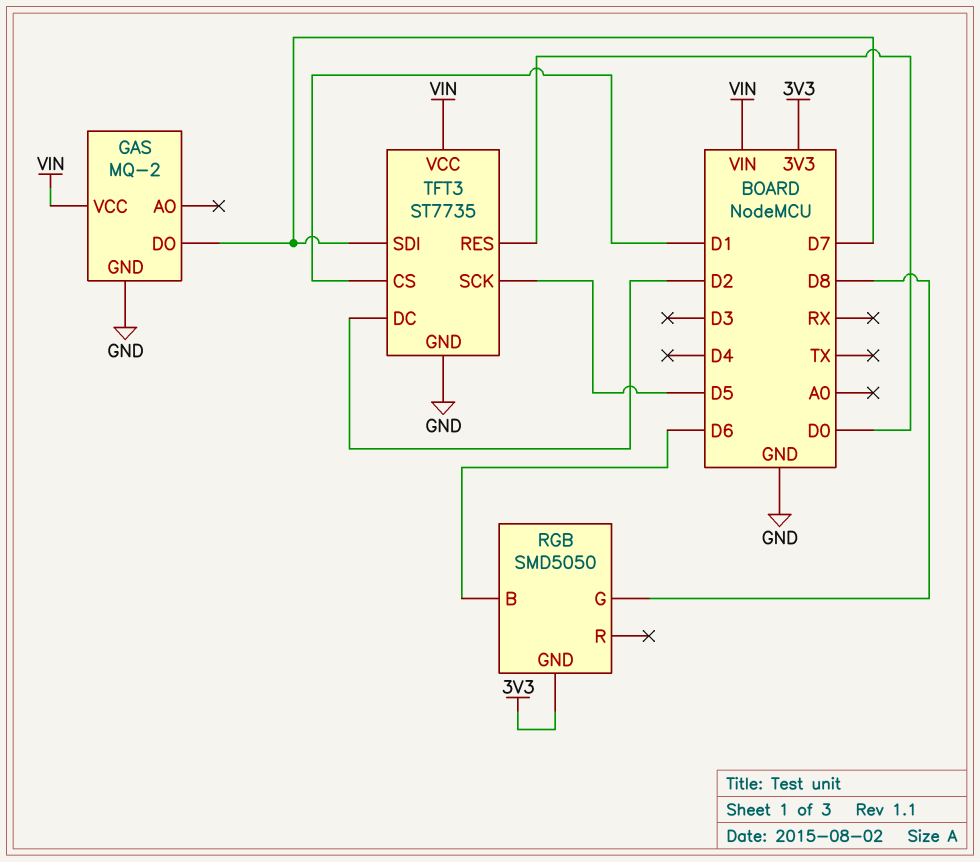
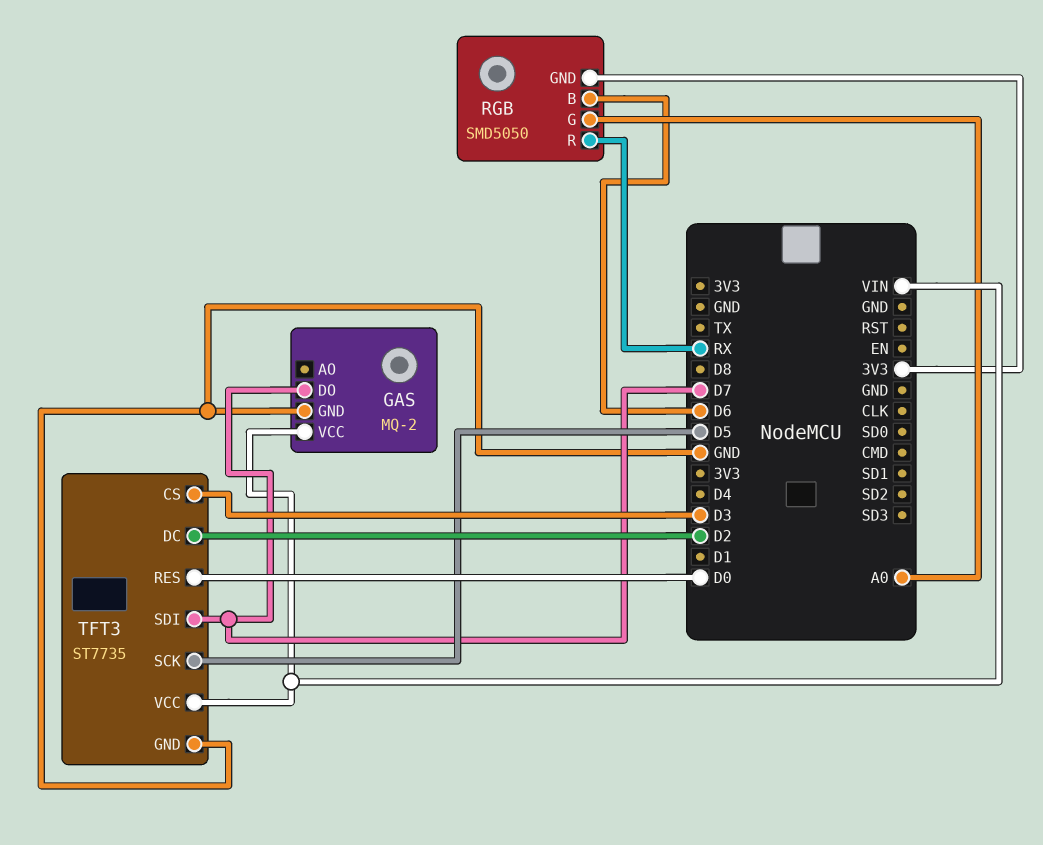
RGB pin G: D8 -> A0
RGB pin R: none -> RX
TFT3 pin CS: D1 -> D3

